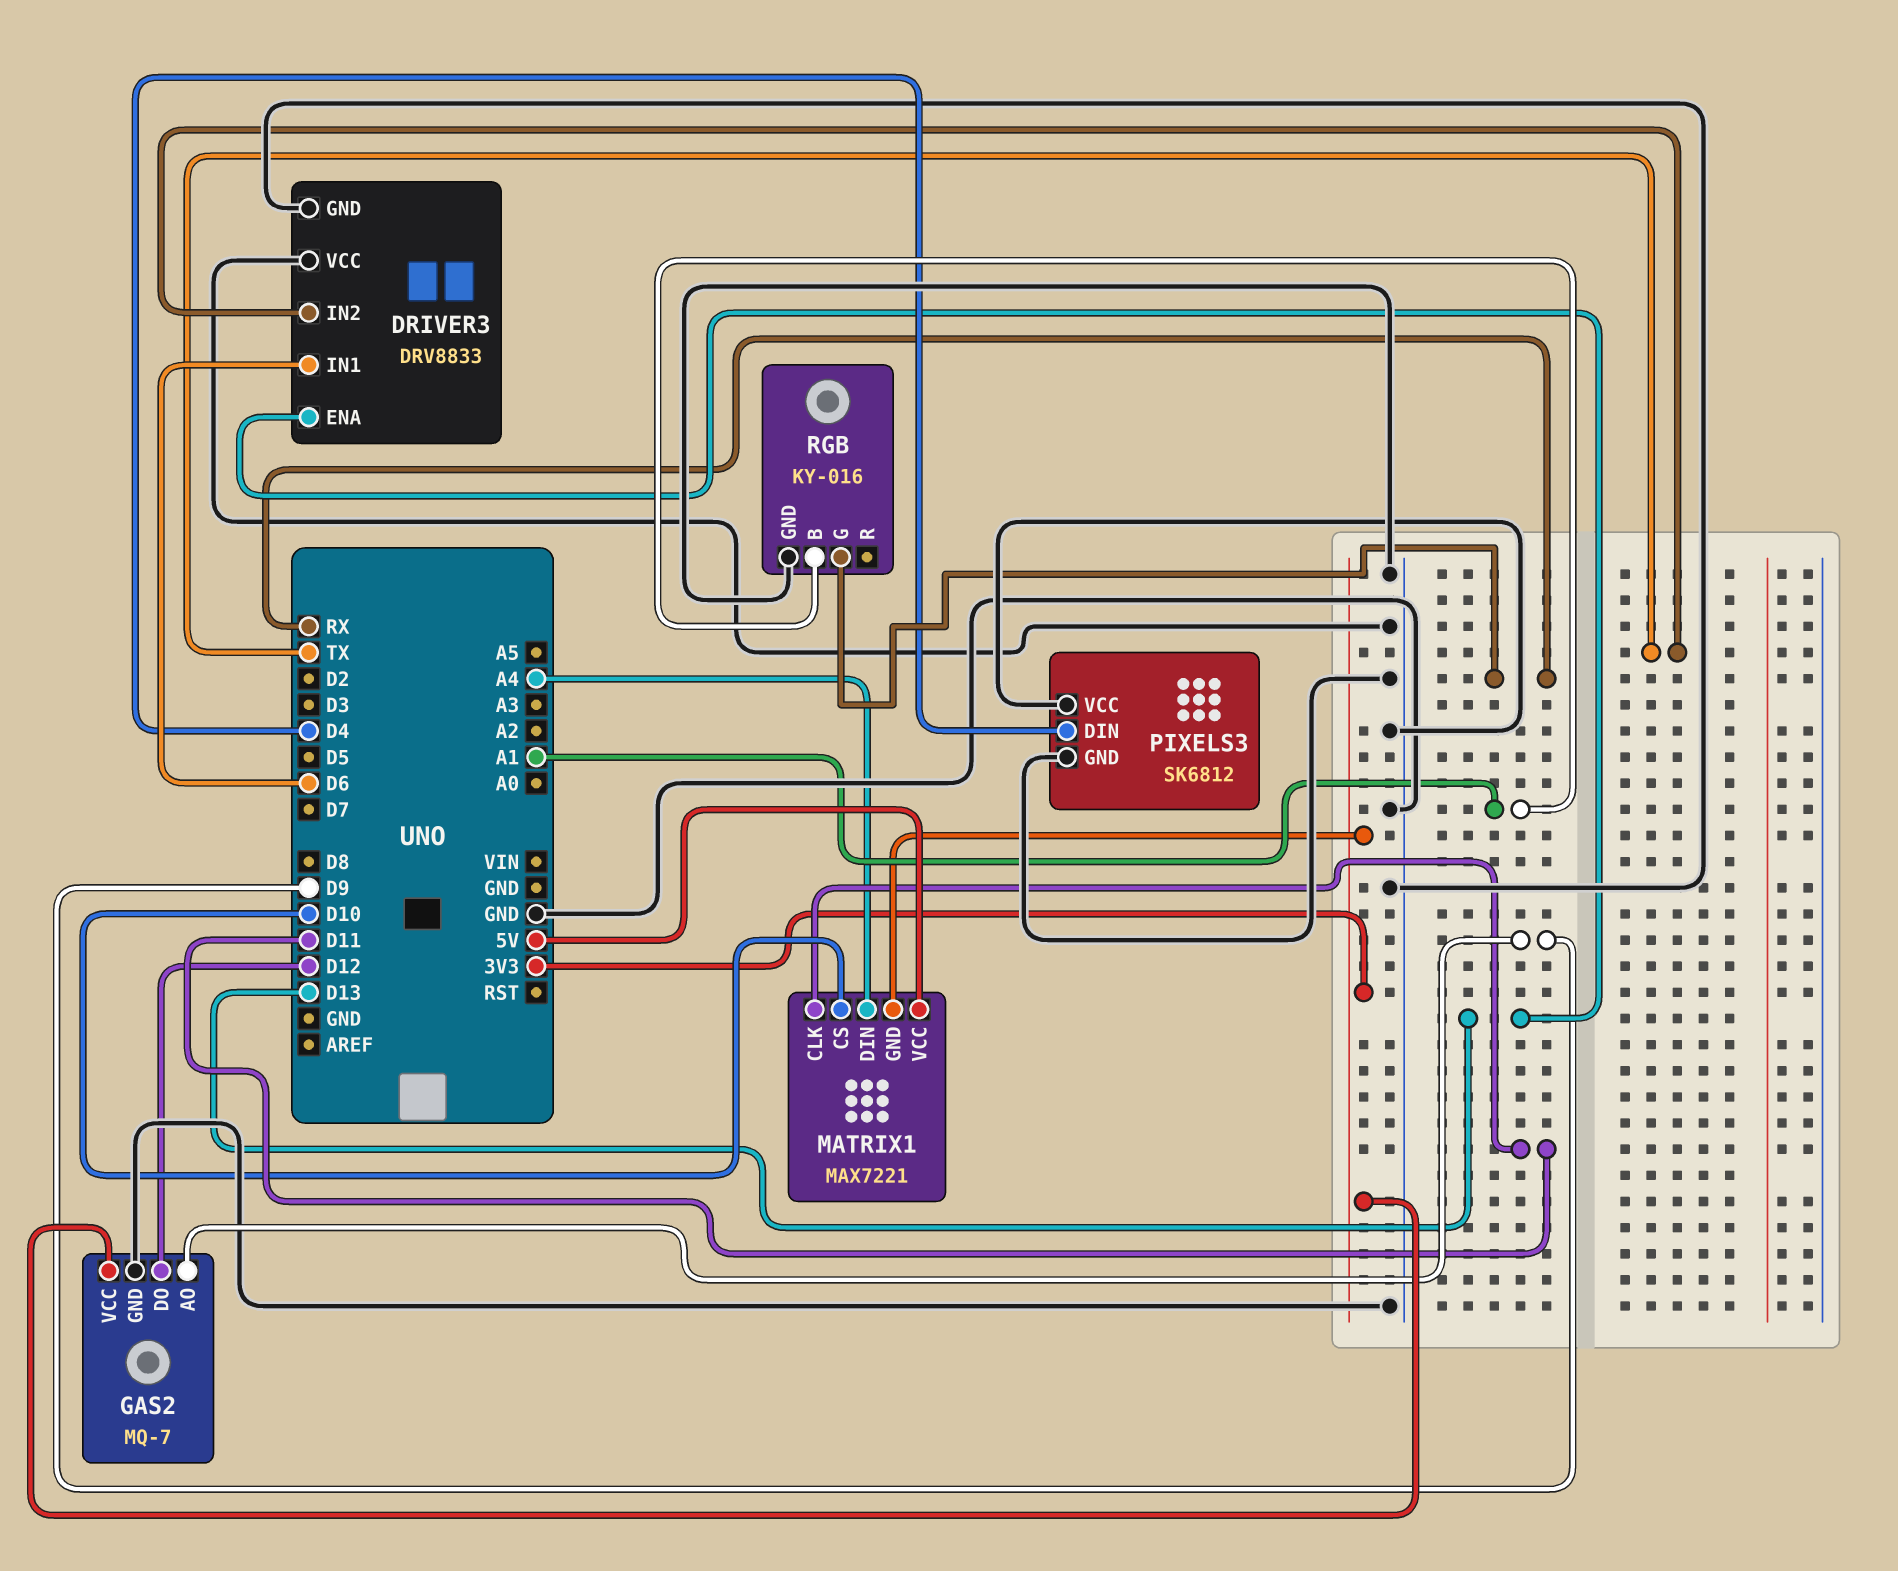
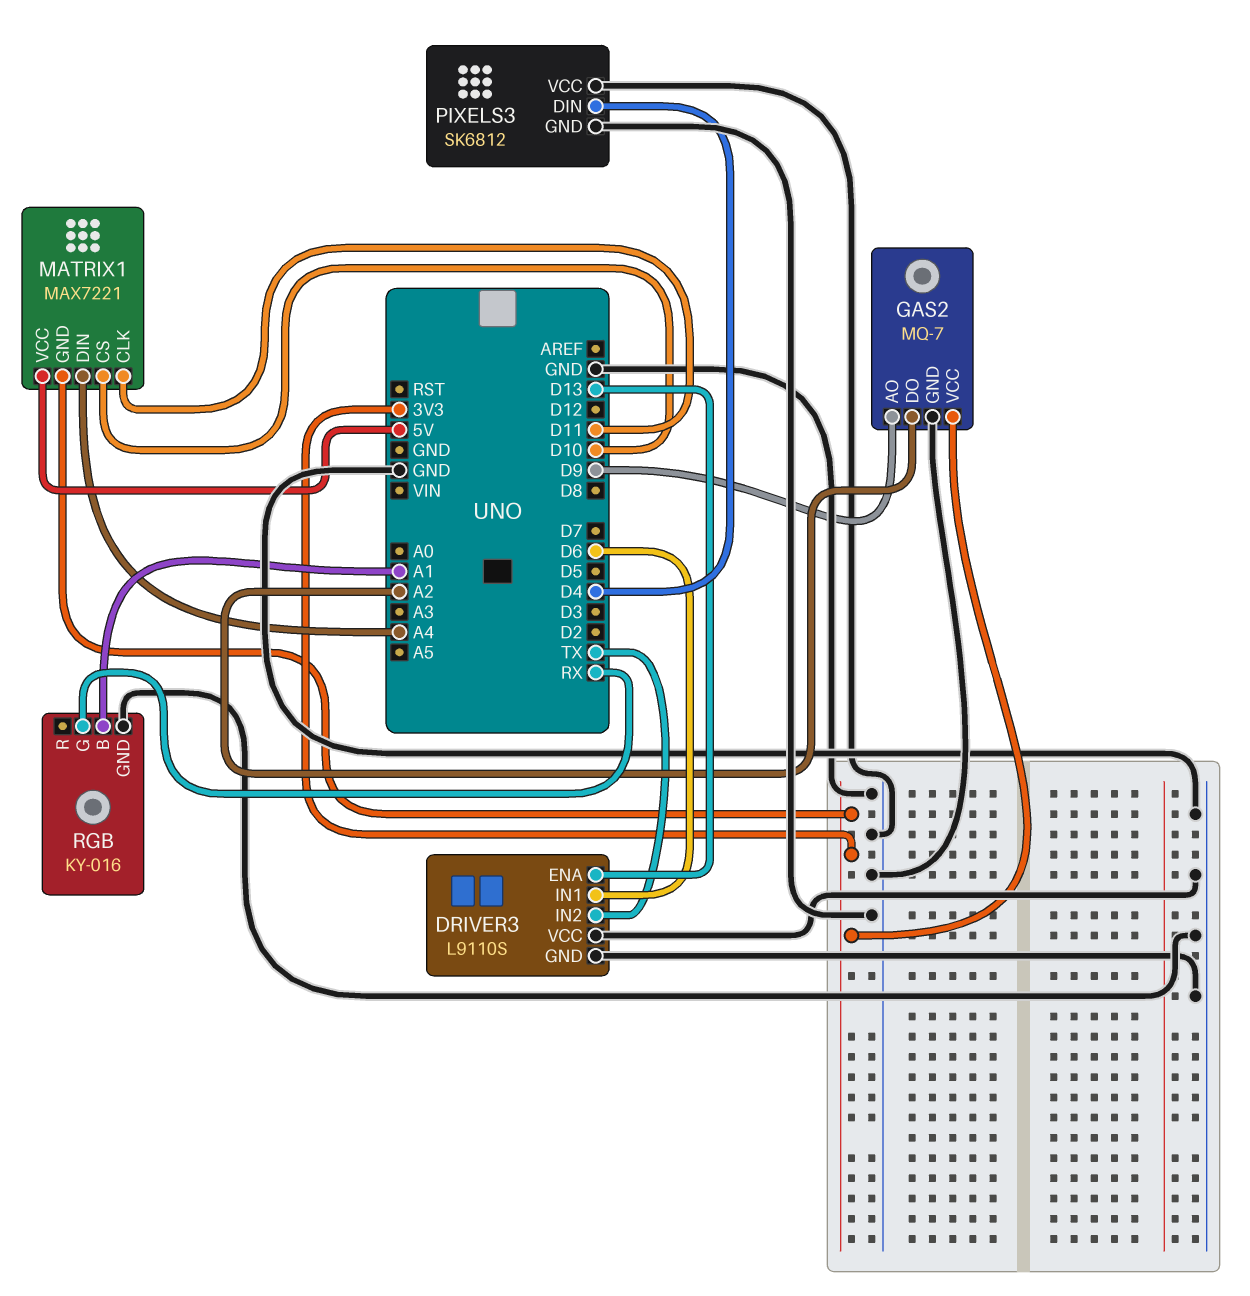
DRIVER3: DRV8833 -> L9110S
GAS2 pin DO: D12 -> A2

